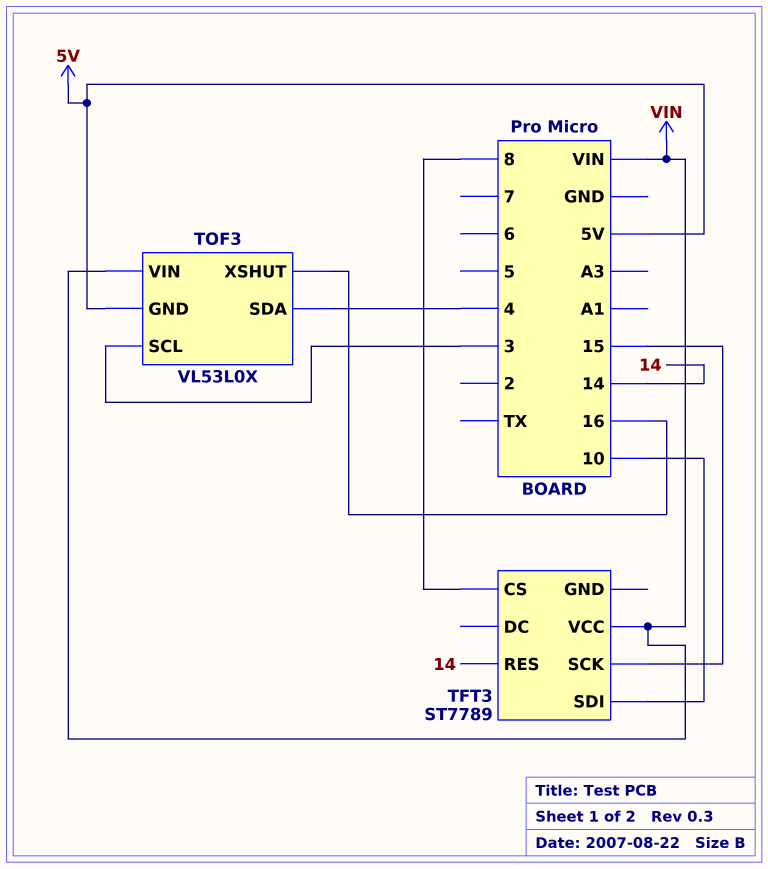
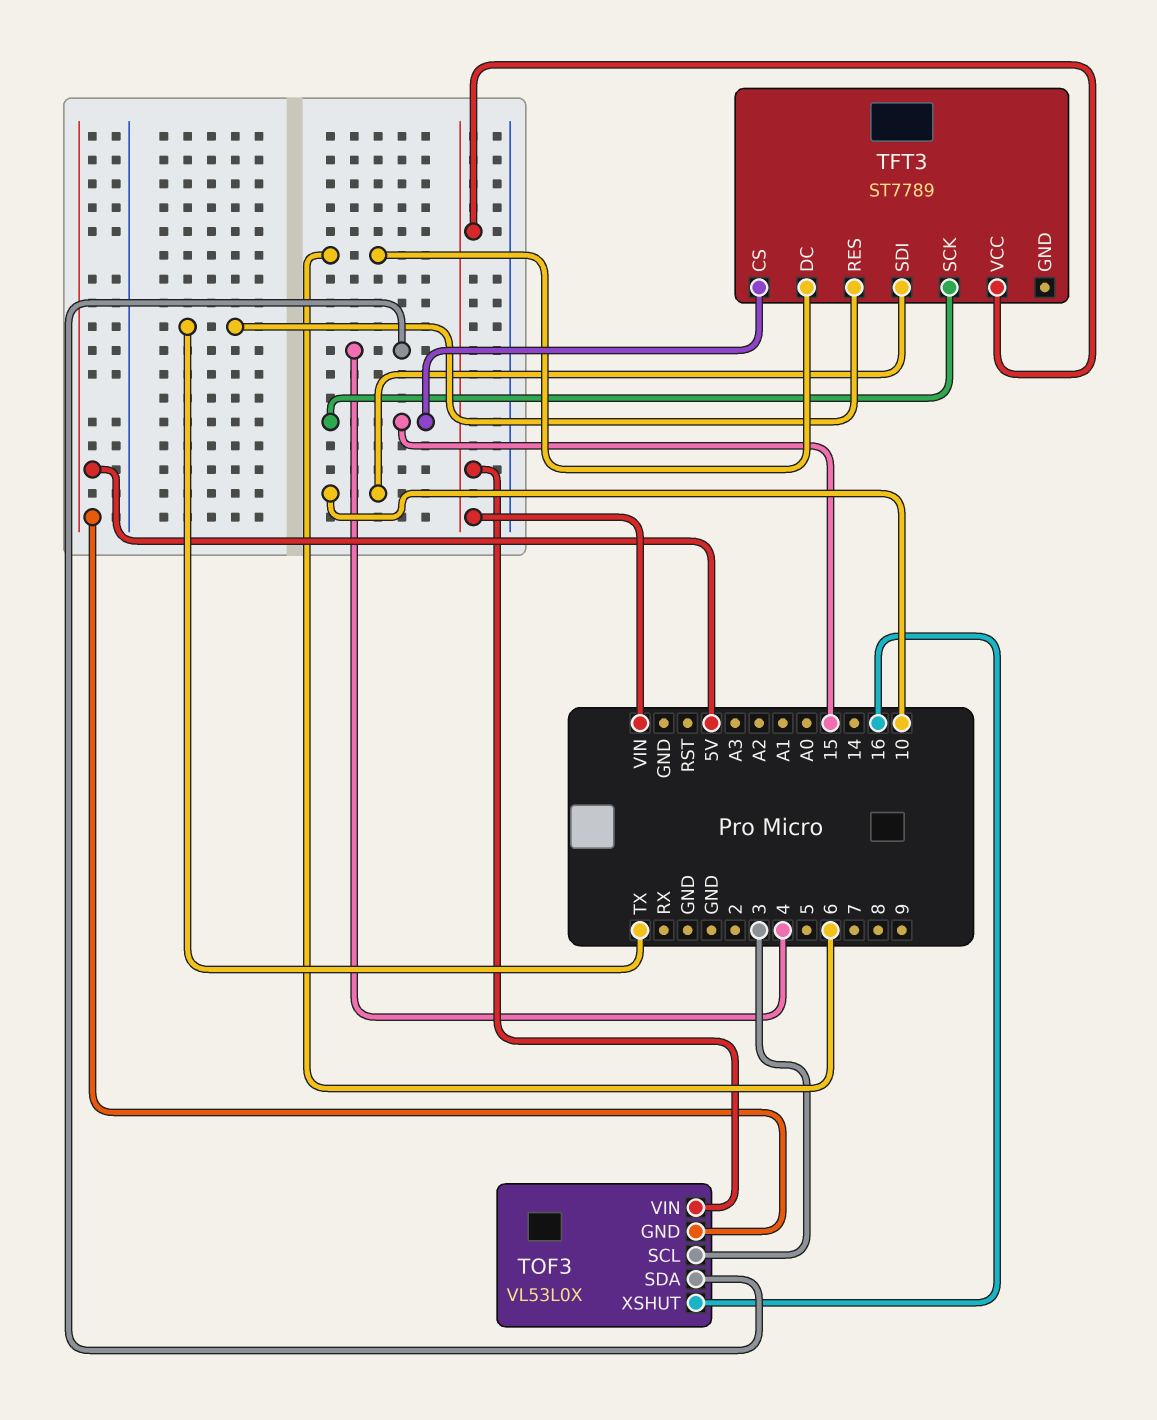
TFT3 pin CS: 8 -> 15
TFT3 pin DC: none -> 6
TFT3 pin RES: 14 -> TX

